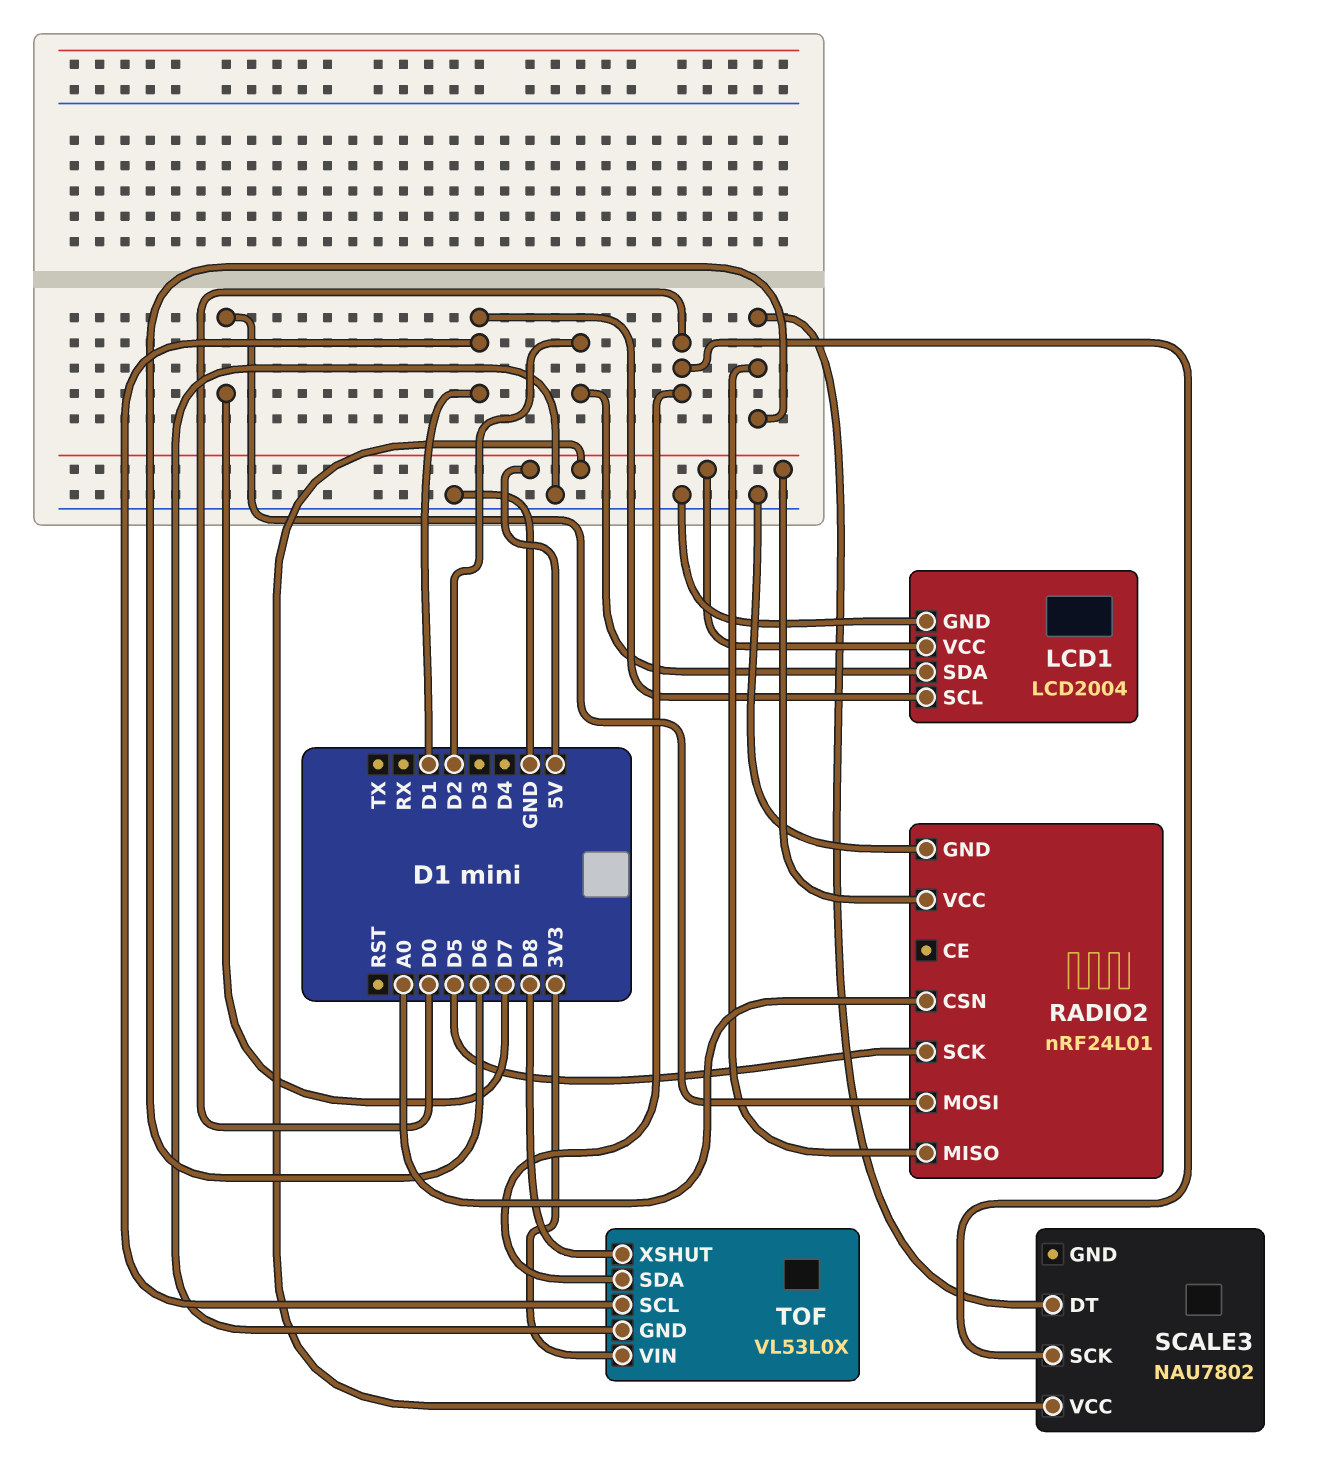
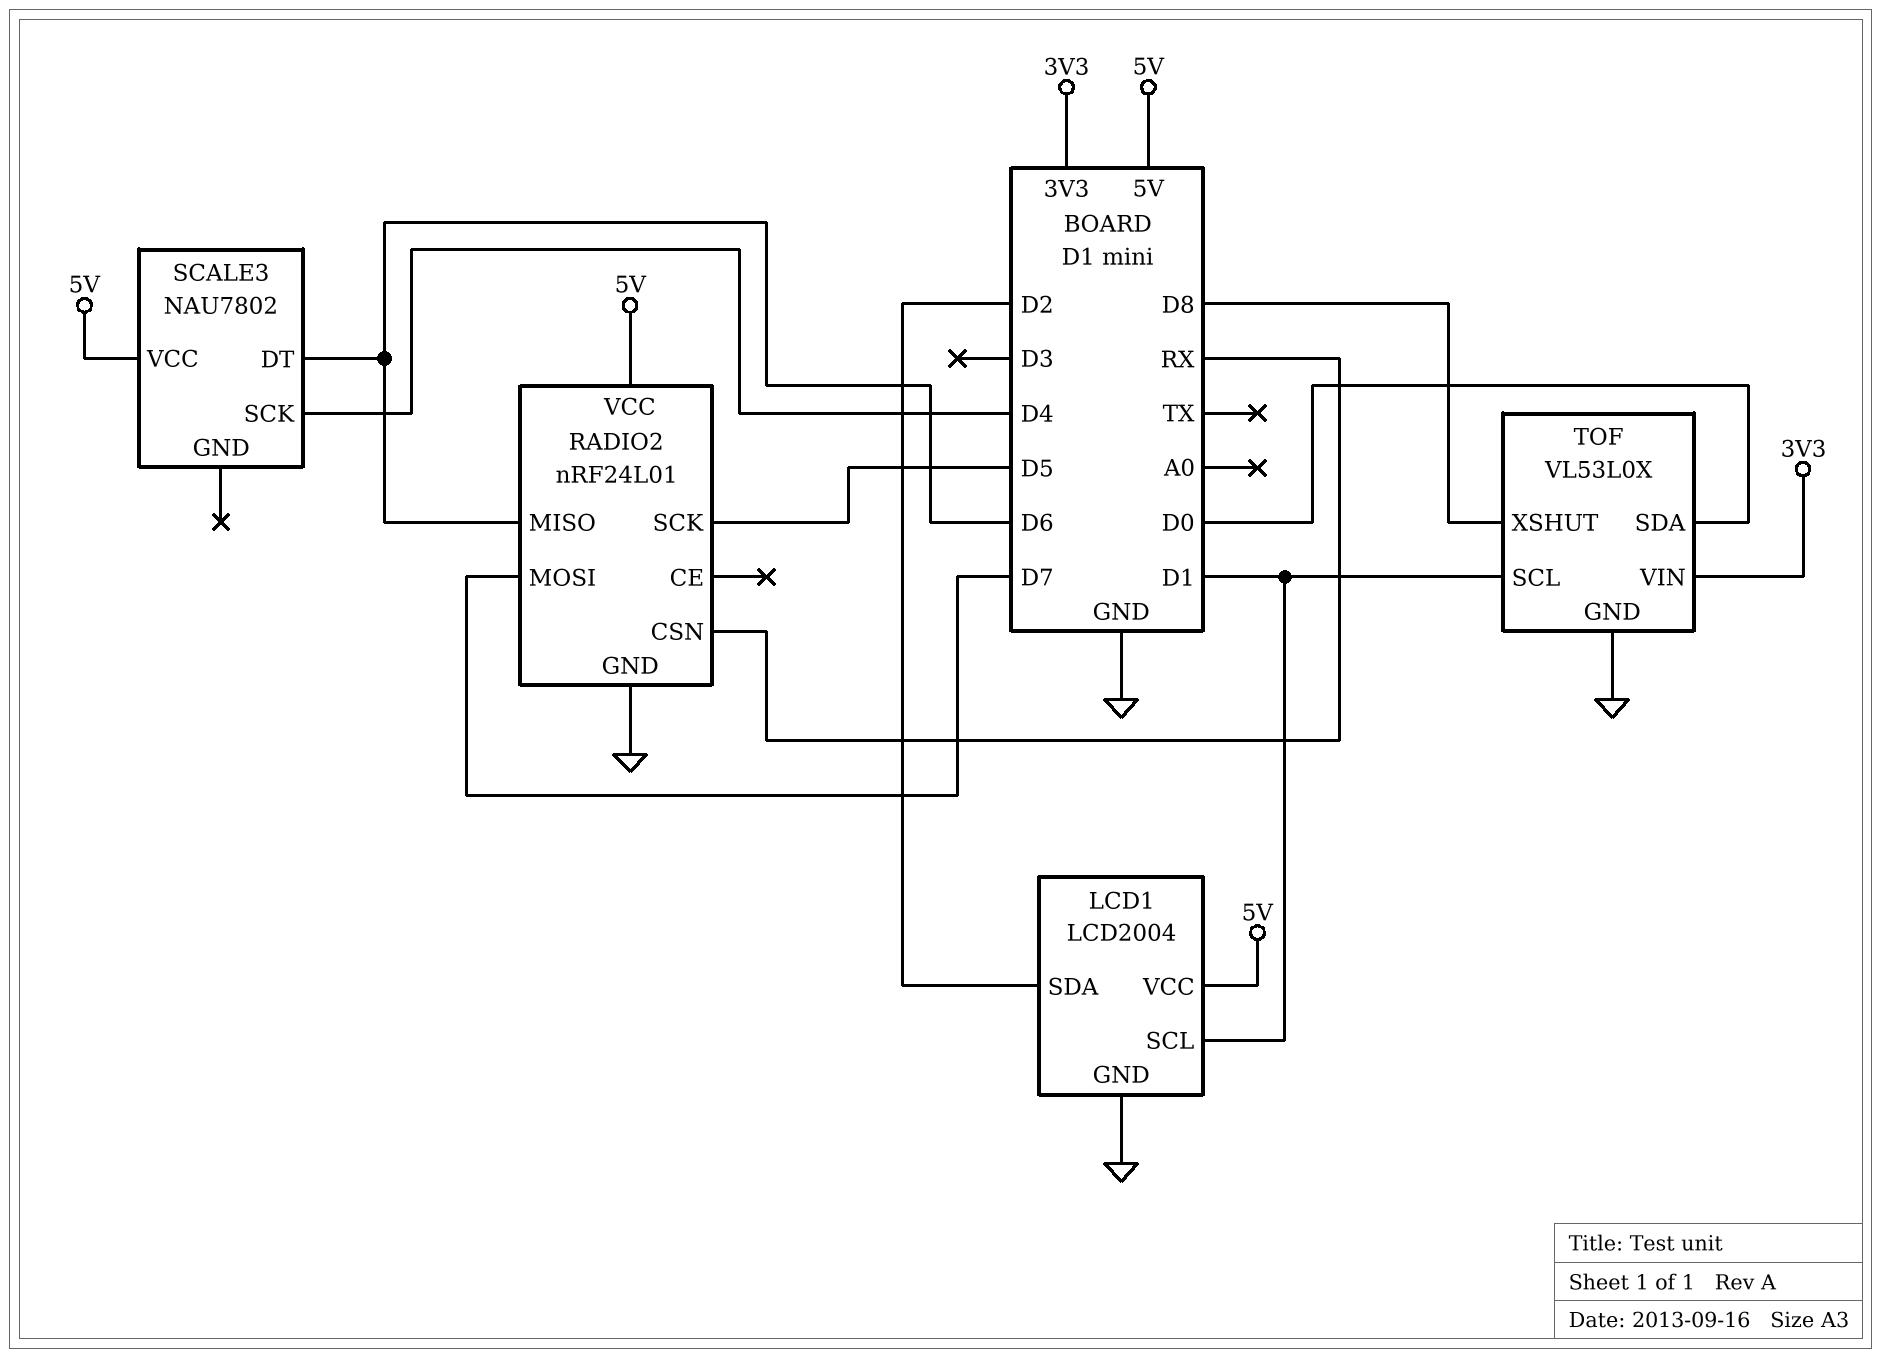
RADIO2 pin CSN: A0 -> RX
SCALE3 pin SCK: D0 -> D4

